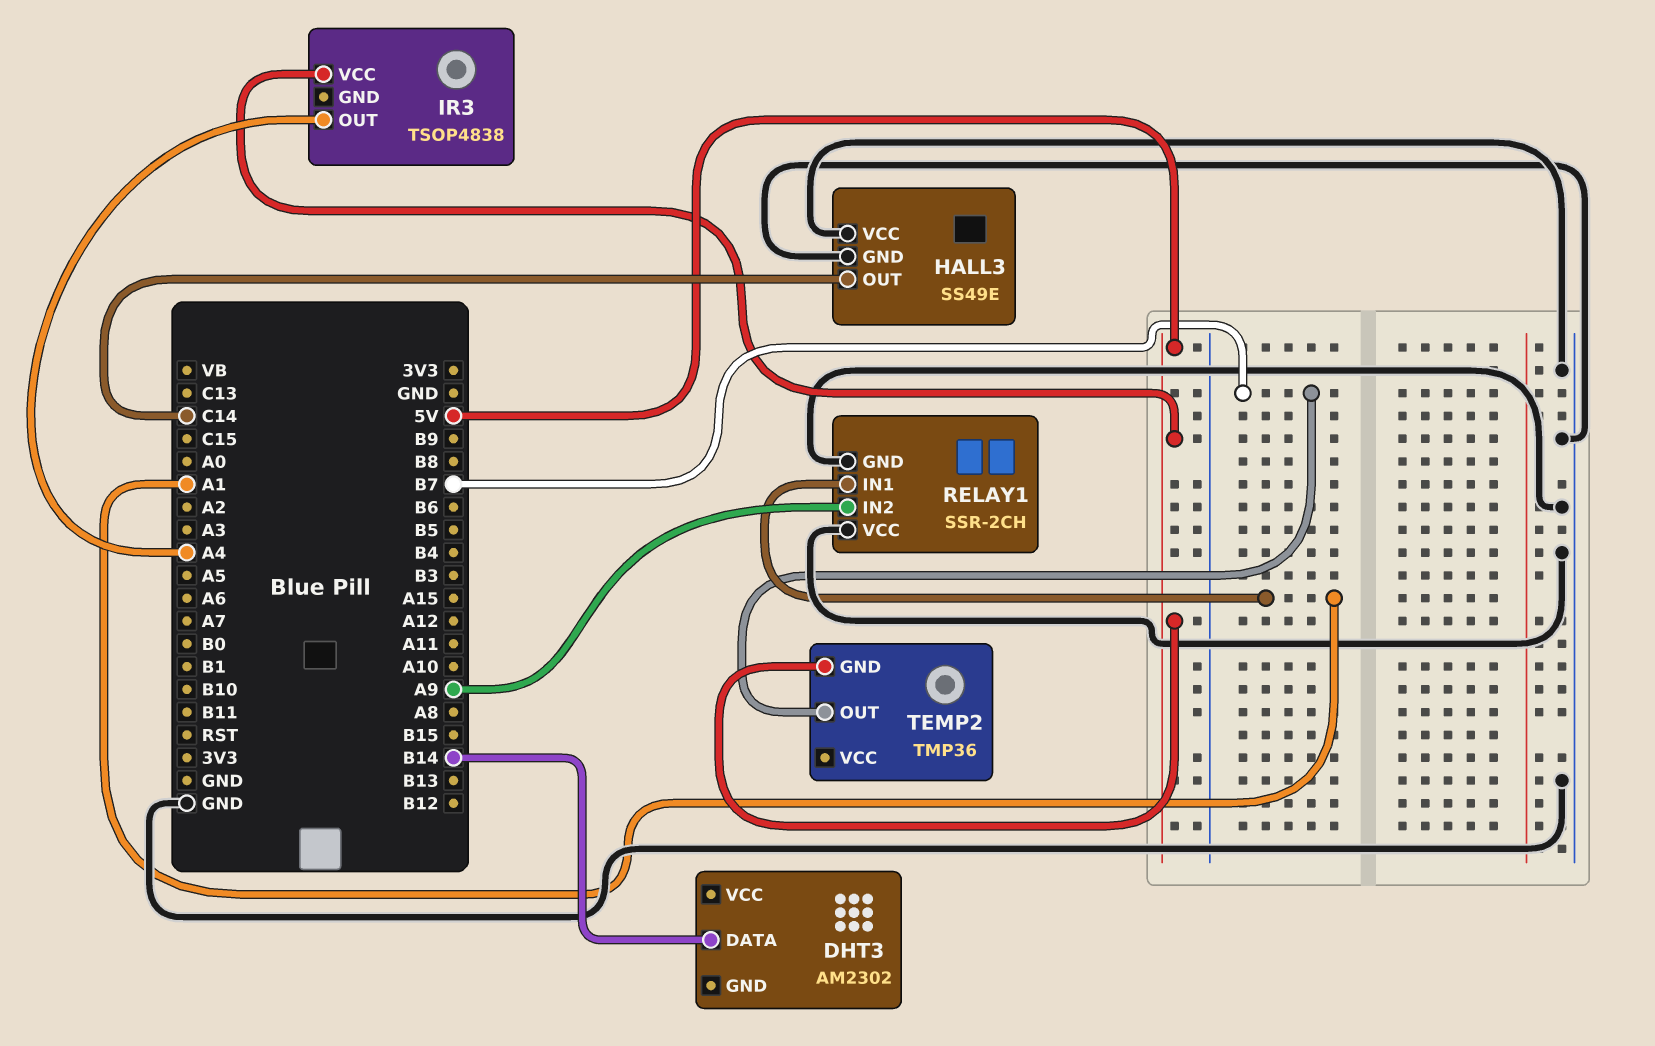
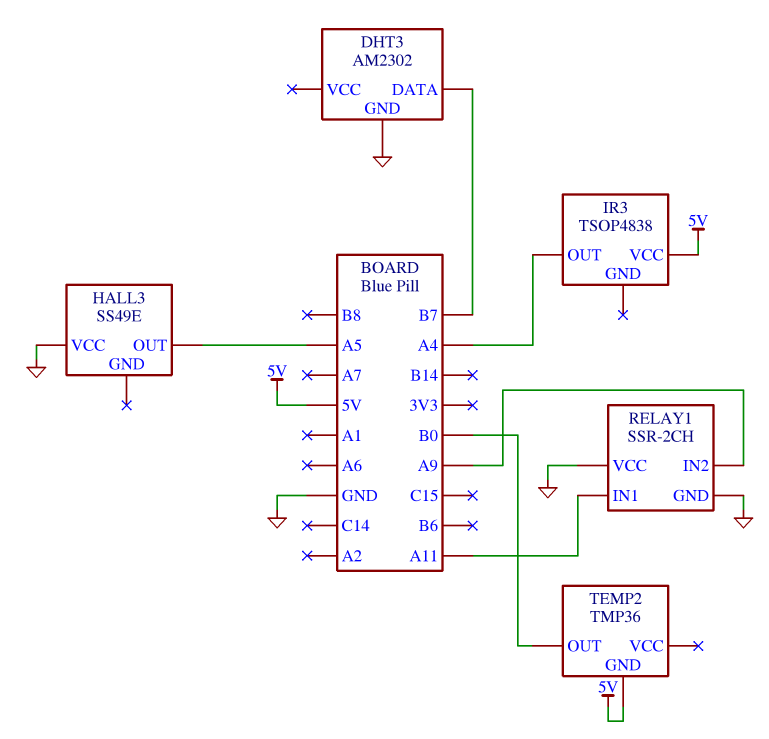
DHT3 pin DATA: B14 -> B7
DHT3 pin GND: none -> GND
HALL3 pin GND: GND -> none
HALL3 pin OUT: C14 -> A5
RELAY1 pin IN1: A1 -> A11
TEMP2 pin OUT: B7 -> B0

